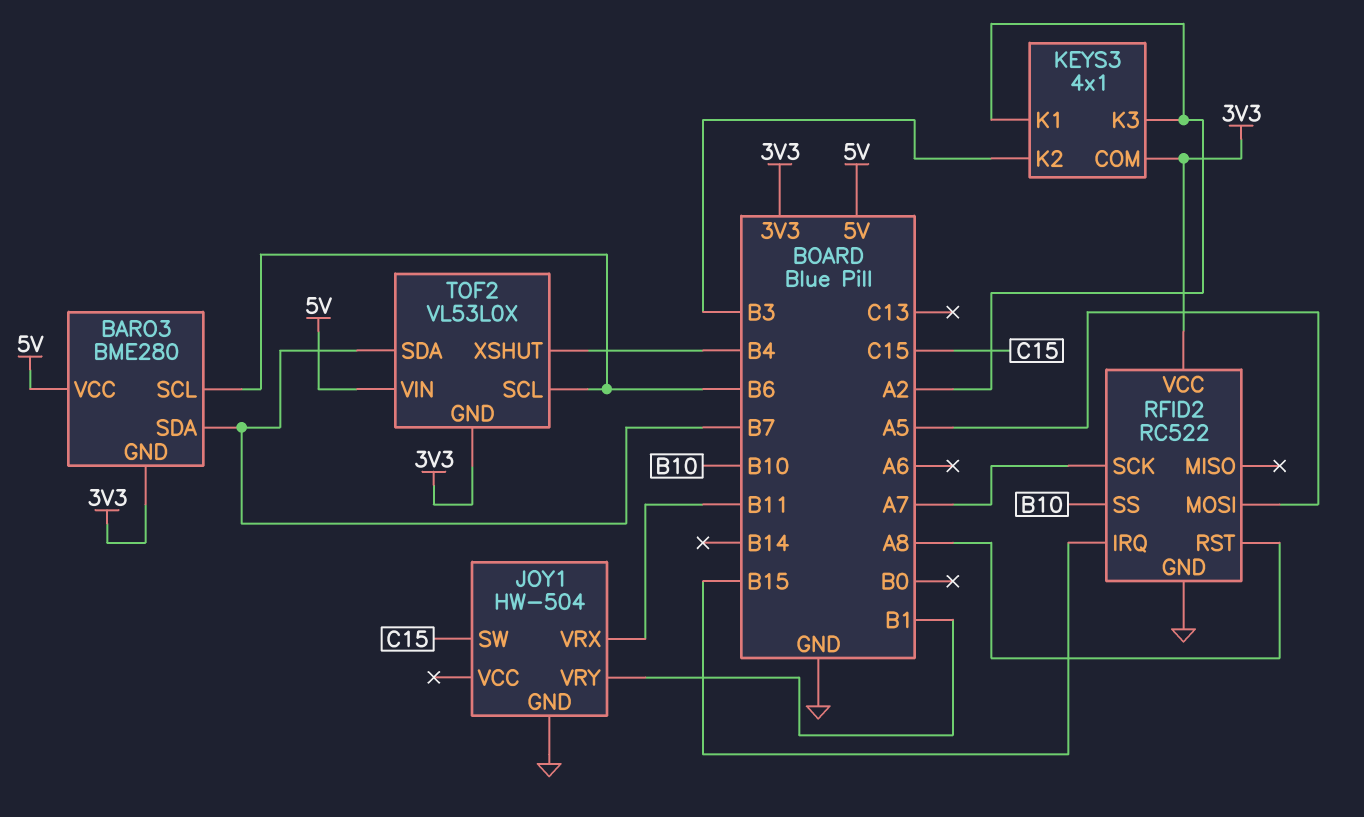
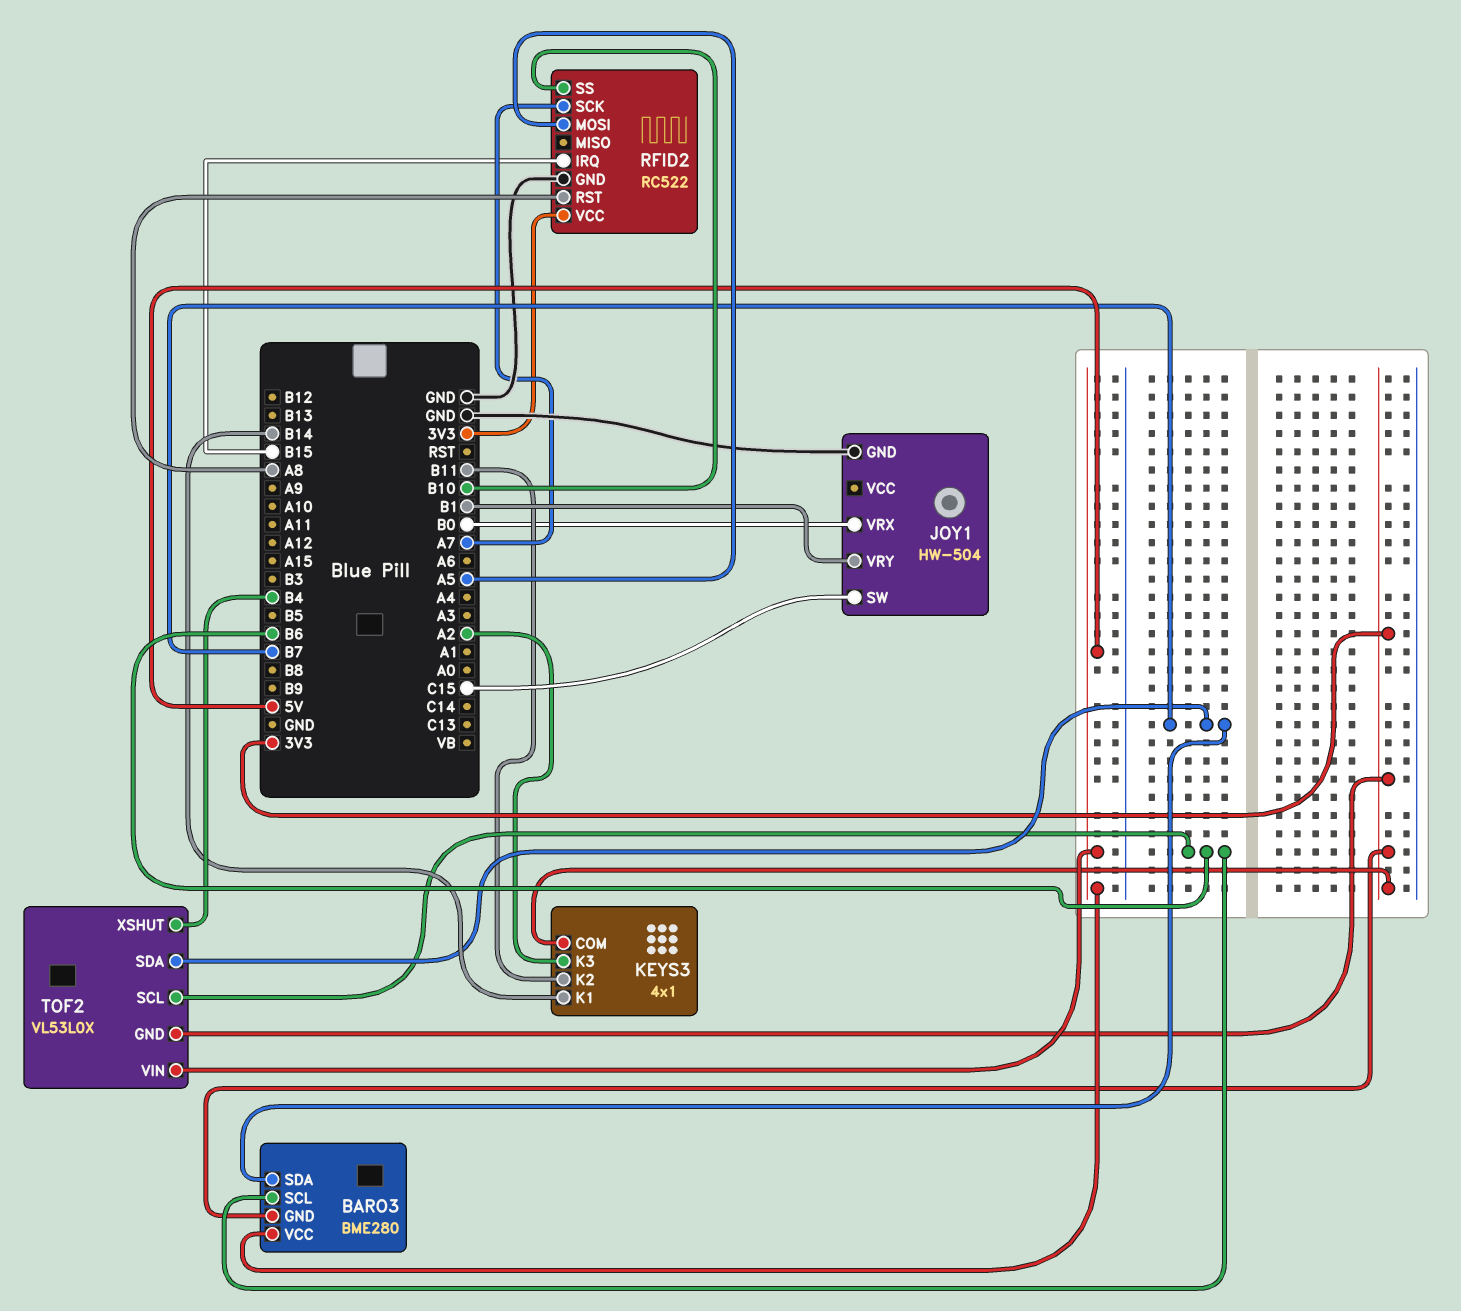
JOY1 pin VRX: B11 -> B0
KEYS3 pin K1: A2 -> B14
KEYS3 pin K2: B3 -> B11

